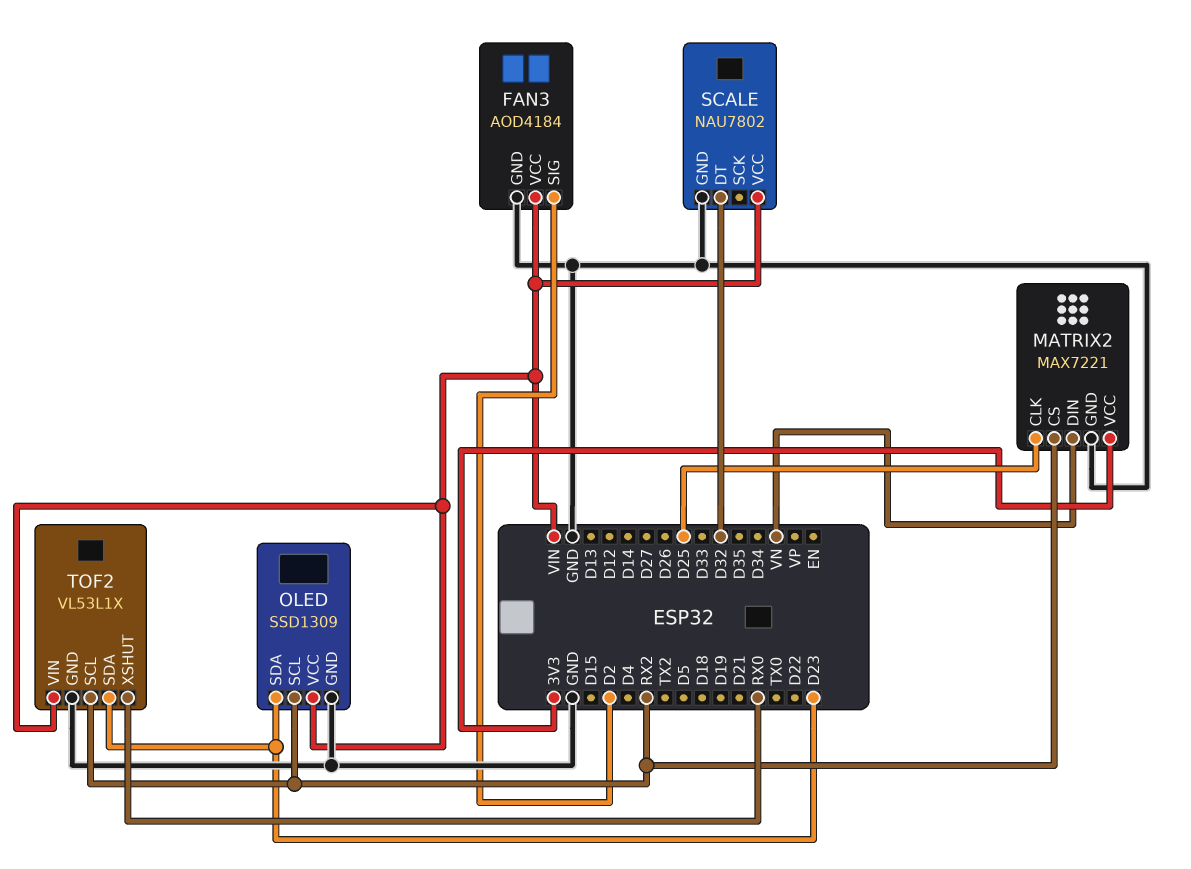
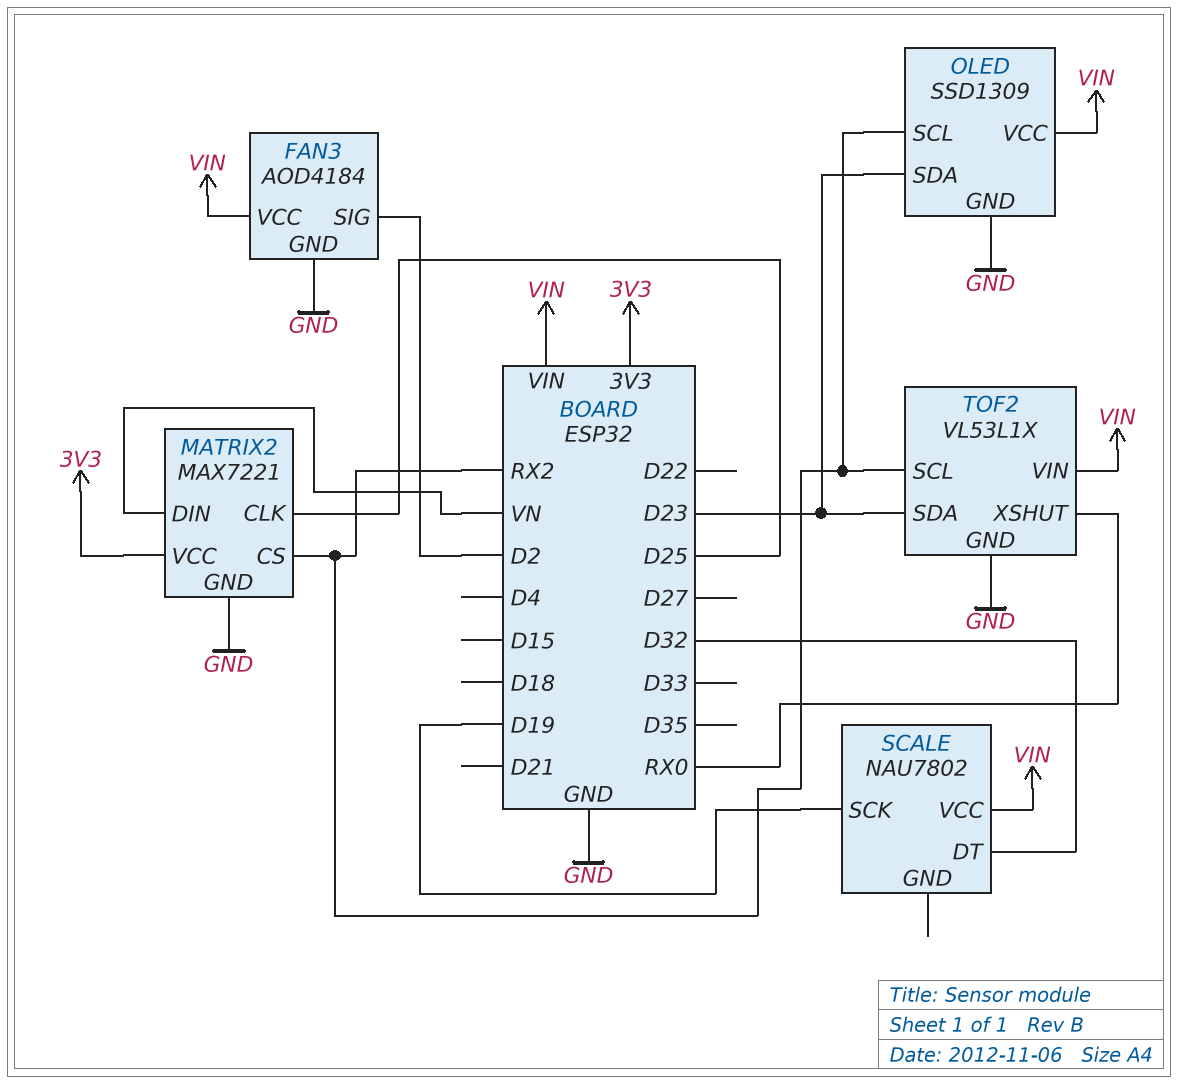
SCALE pin GND: GND -> none
SCALE pin SCK: none -> D19

